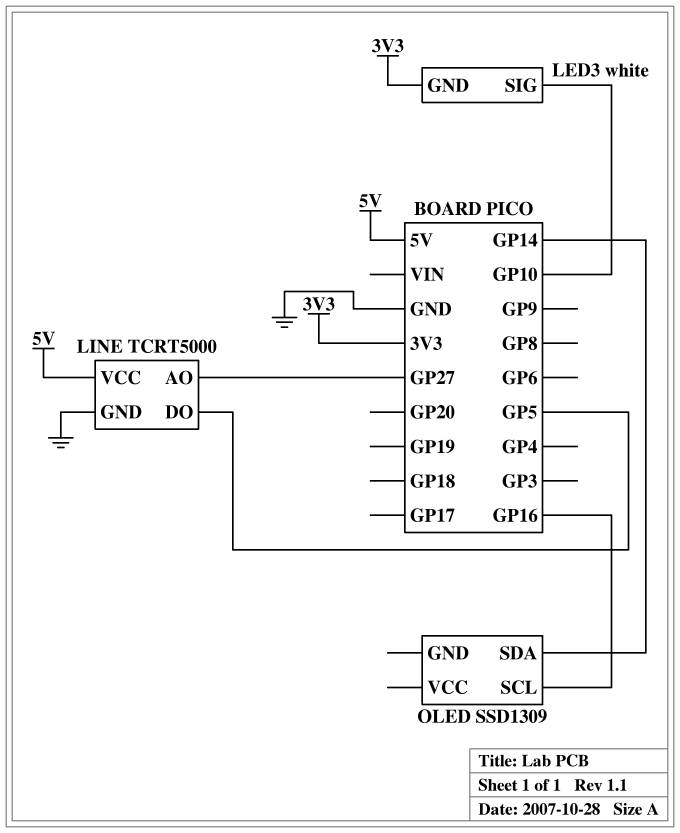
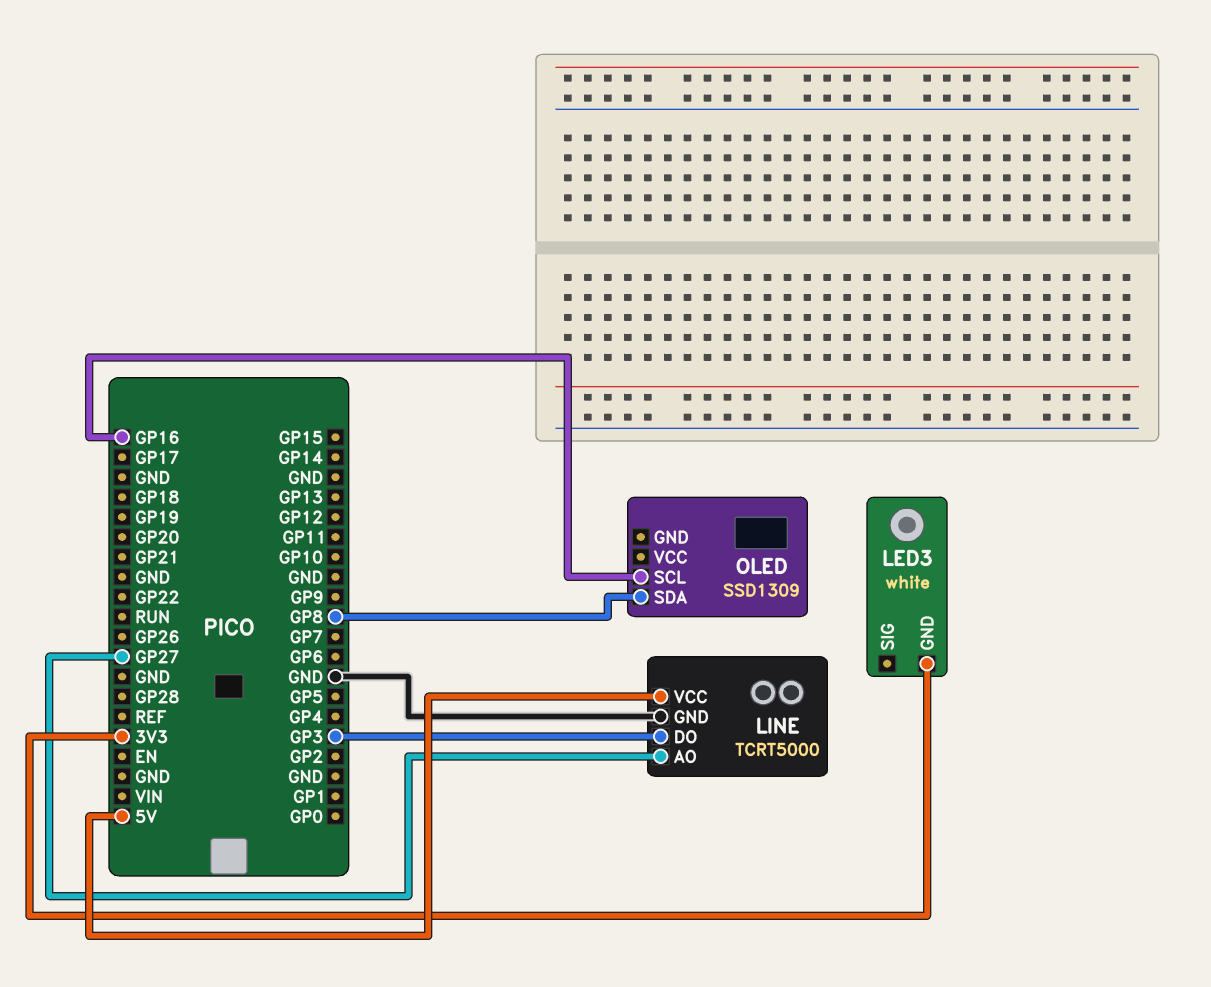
LED3 pin SIG: GP10 -> none
LINE pin DO: GP5 -> GP3
OLED pin SDA: GP14 -> GP8

